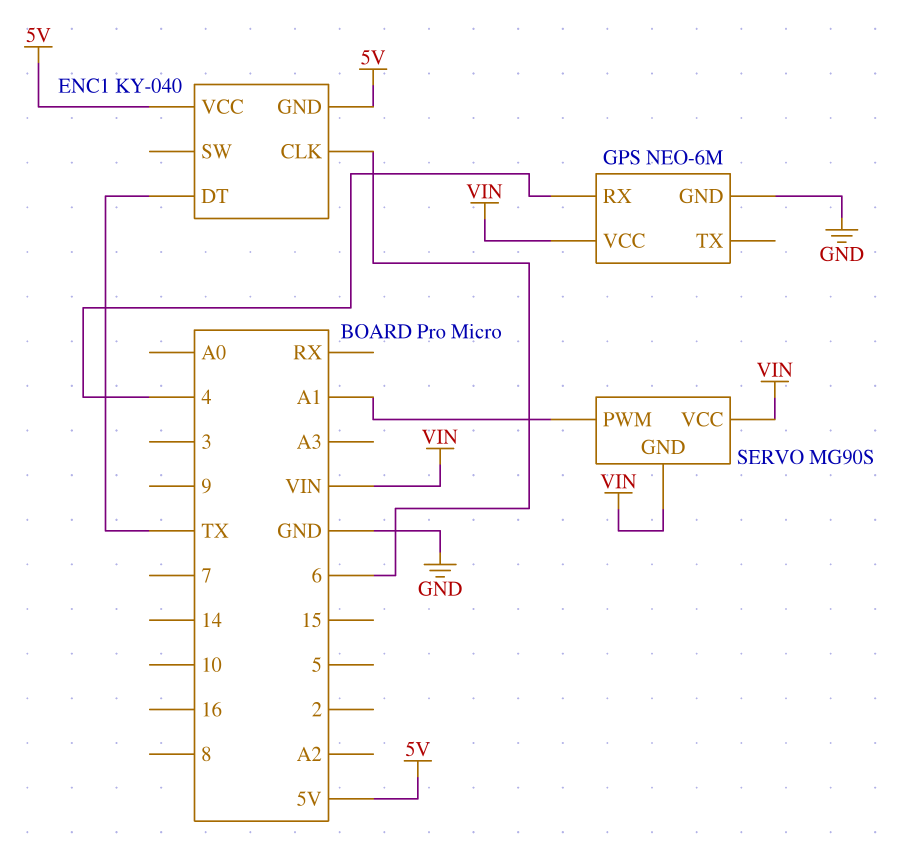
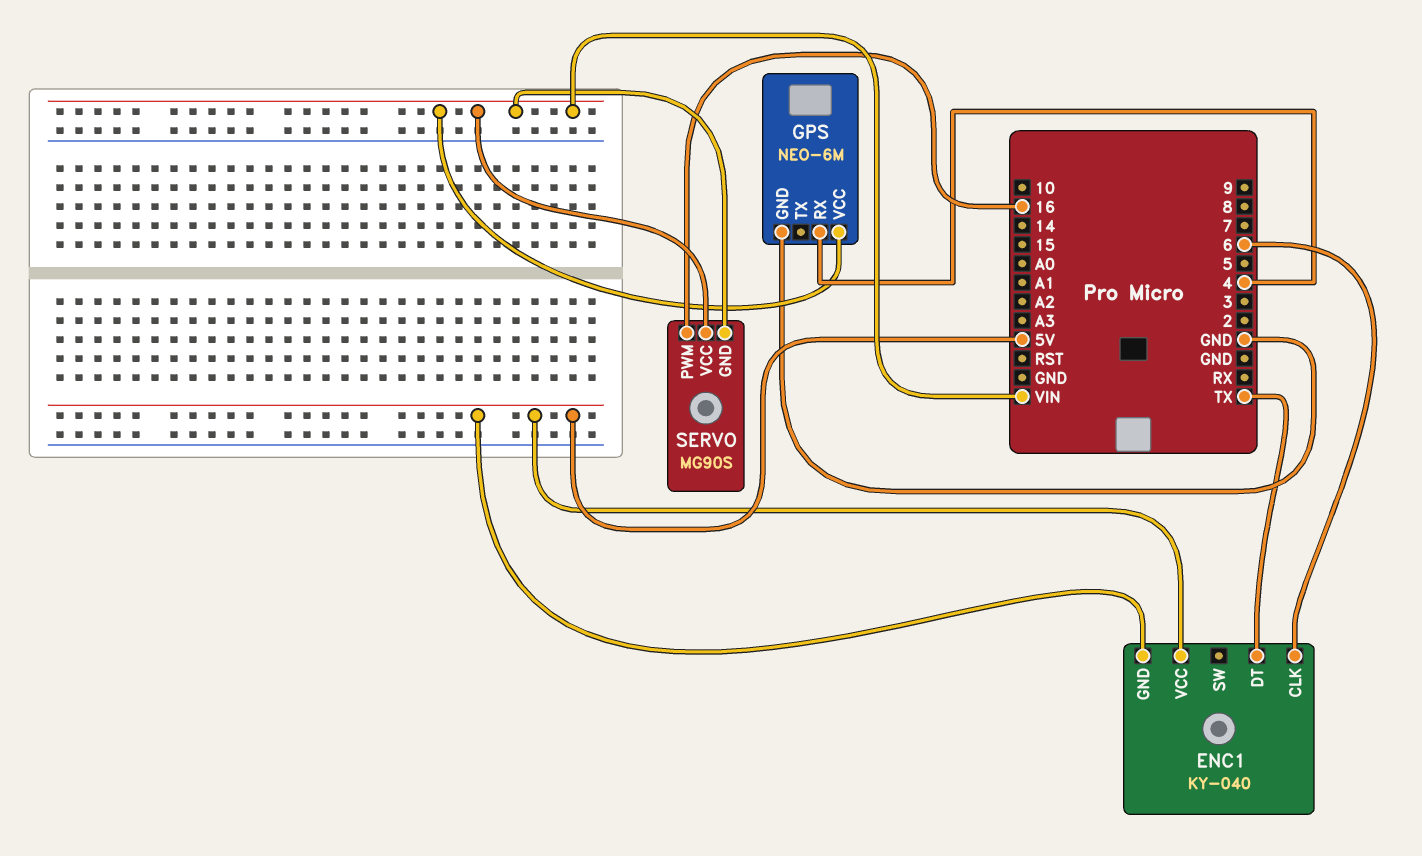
SERVO pin PWM: A1 -> 16

